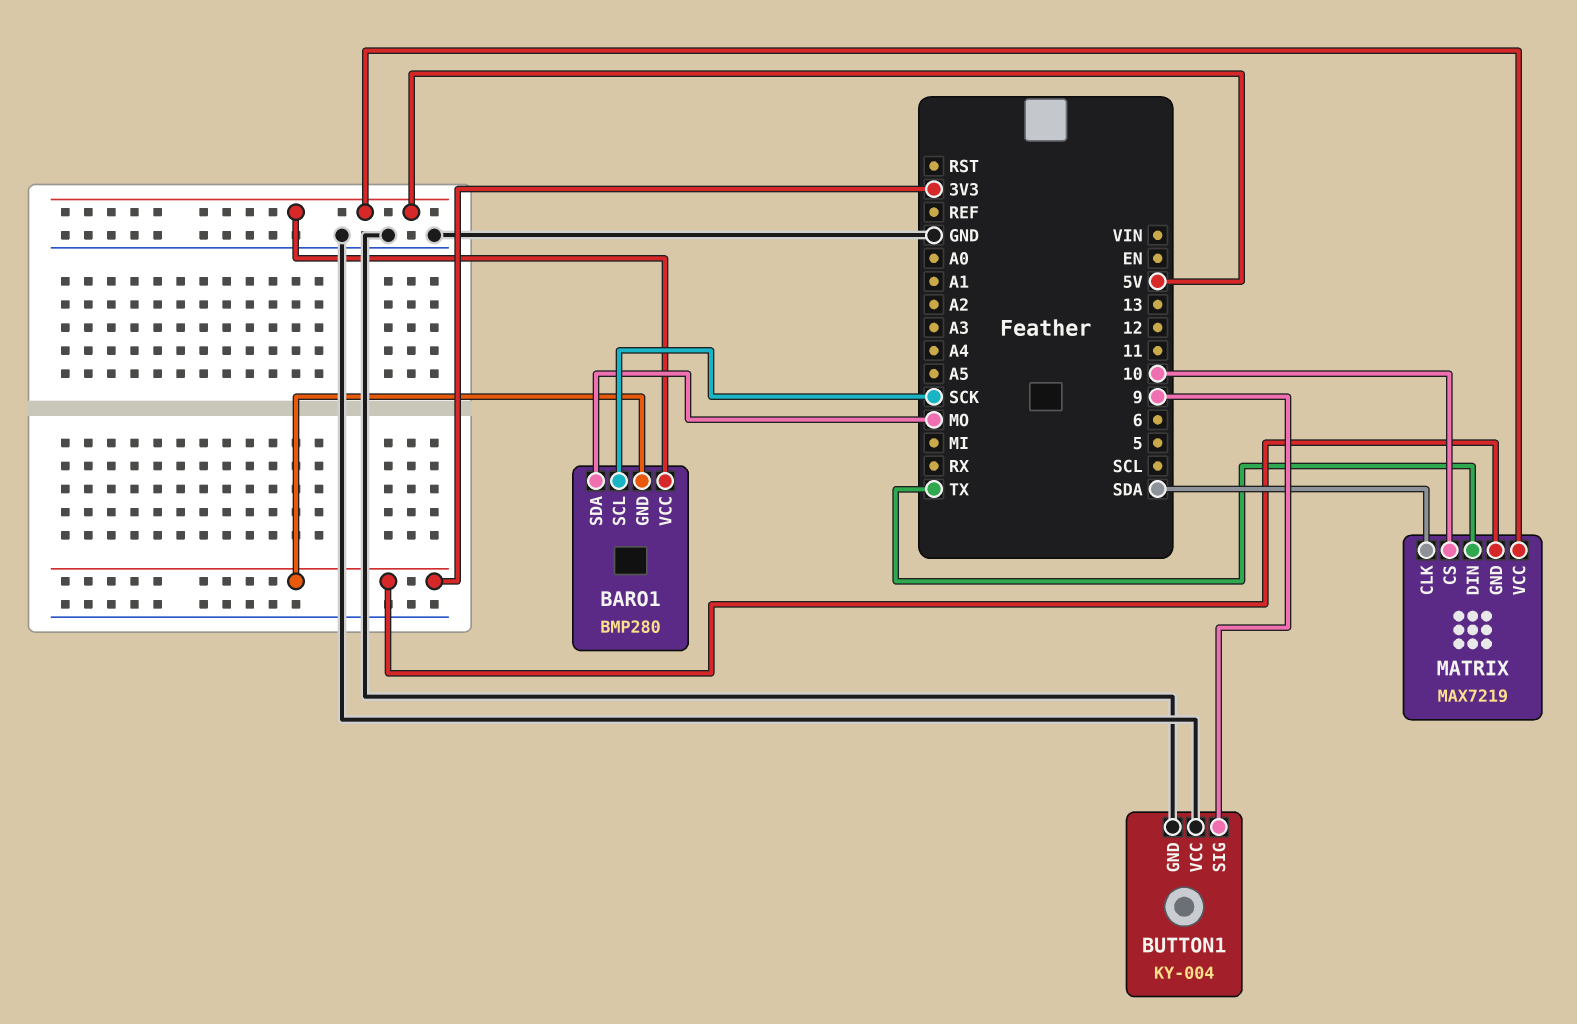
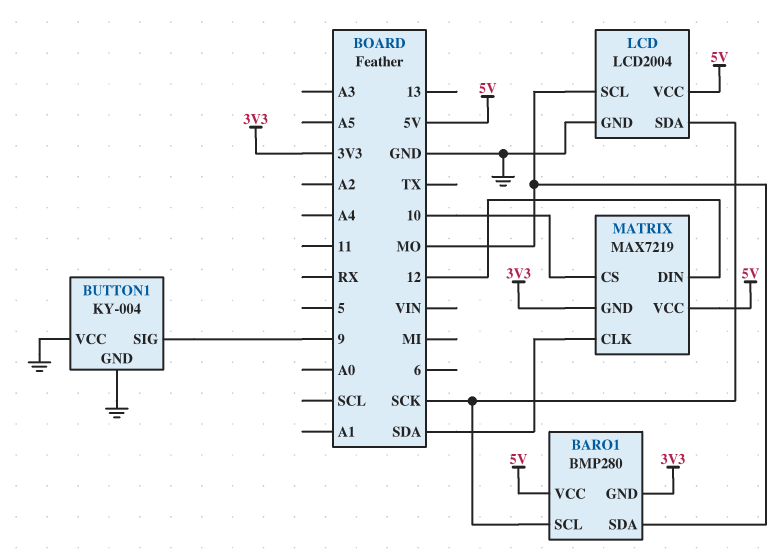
LCD: none -> LCD2004
LCD pin GND: none -> GND
LCD pin SCL: none -> MO
LCD pin SDA: none -> SCK
LCD pin VCC: none -> 5V
MATRIX pin DIN: TX -> 12

